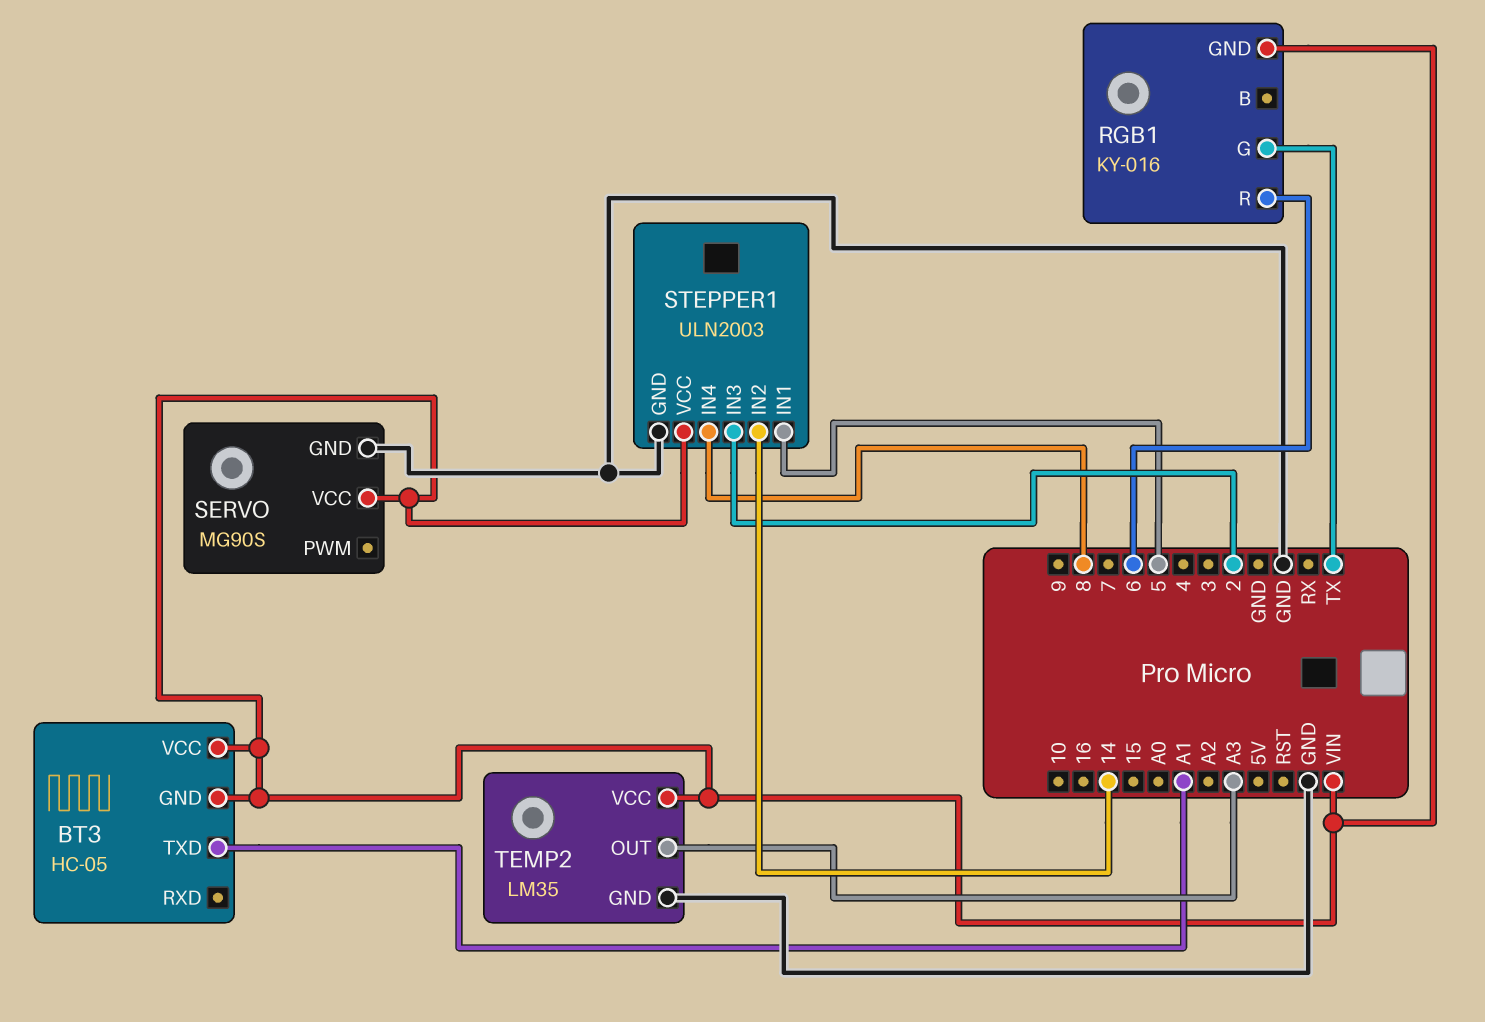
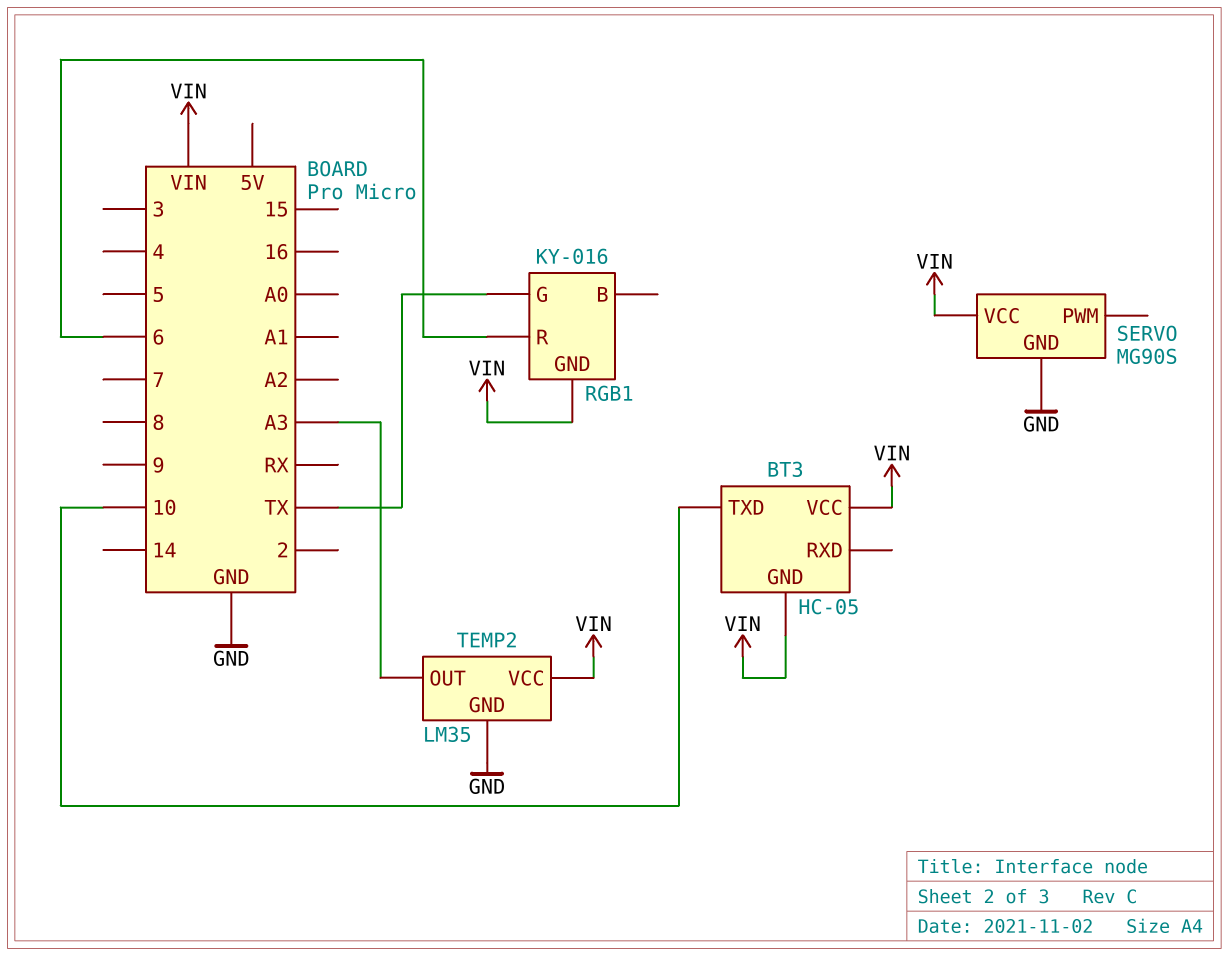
BT3 pin TXD: A1 -> 10
STEPPER1: ULN2003 -> none
STEPPER1 pin GND: GND -> none
STEPPER1 pin IN1: 5 -> none
STEPPER1 pin IN2: 14 -> none
STEPPER1 pin IN3: 2 -> none
STEPPER1 pin IN4: 8 -> none
STEPPER1 pin VCC: VIN -> none

